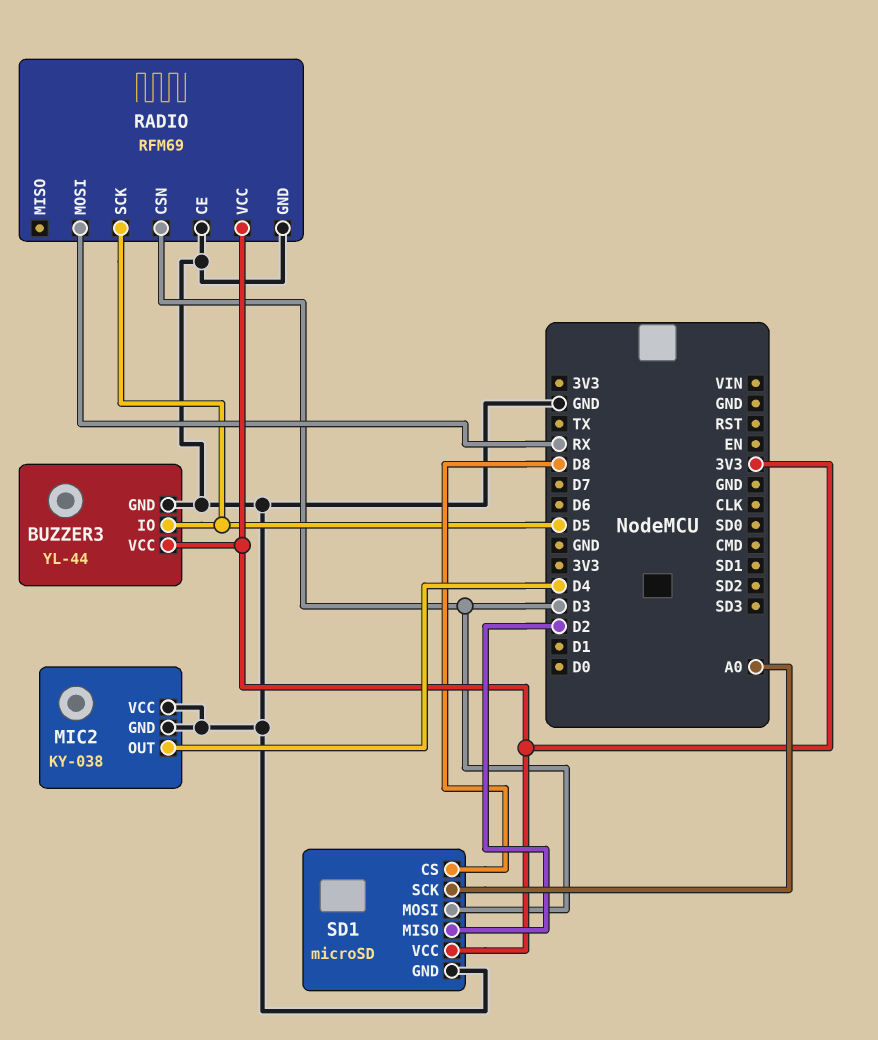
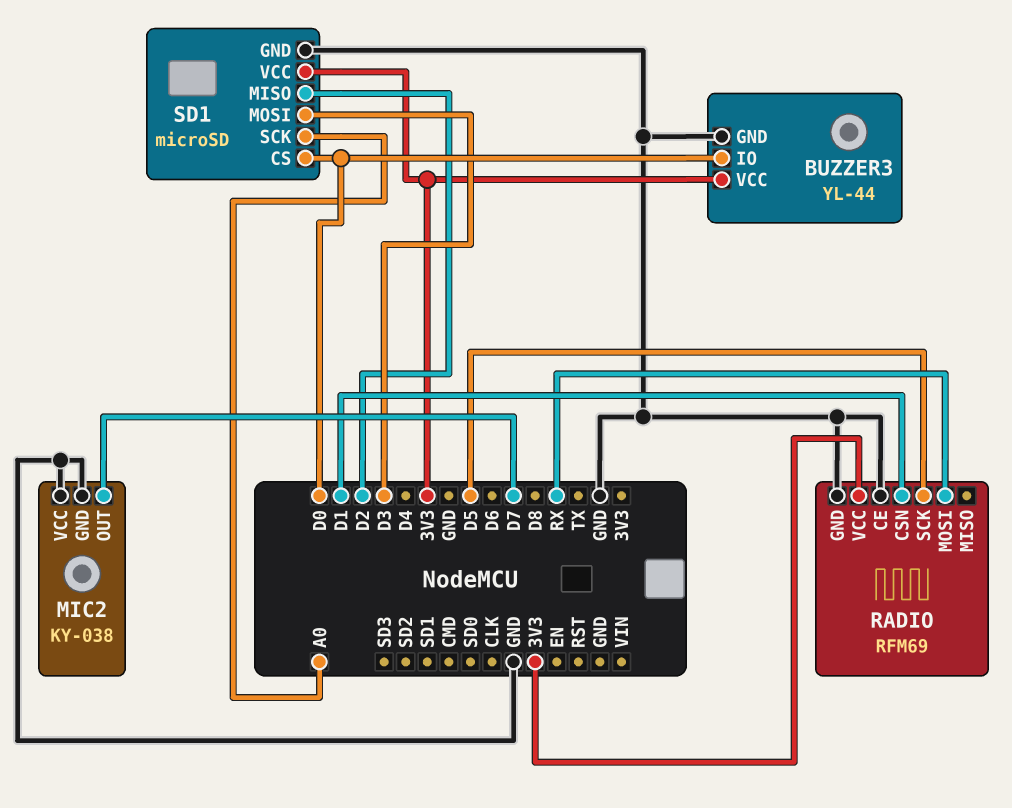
BUZZER3 pin IO: D5 -> D0
MIC2 pin OUT: D4 -> D7
RADIO pin CSN: D3 -> D1
SD1 pin CS: D8 -> D0

